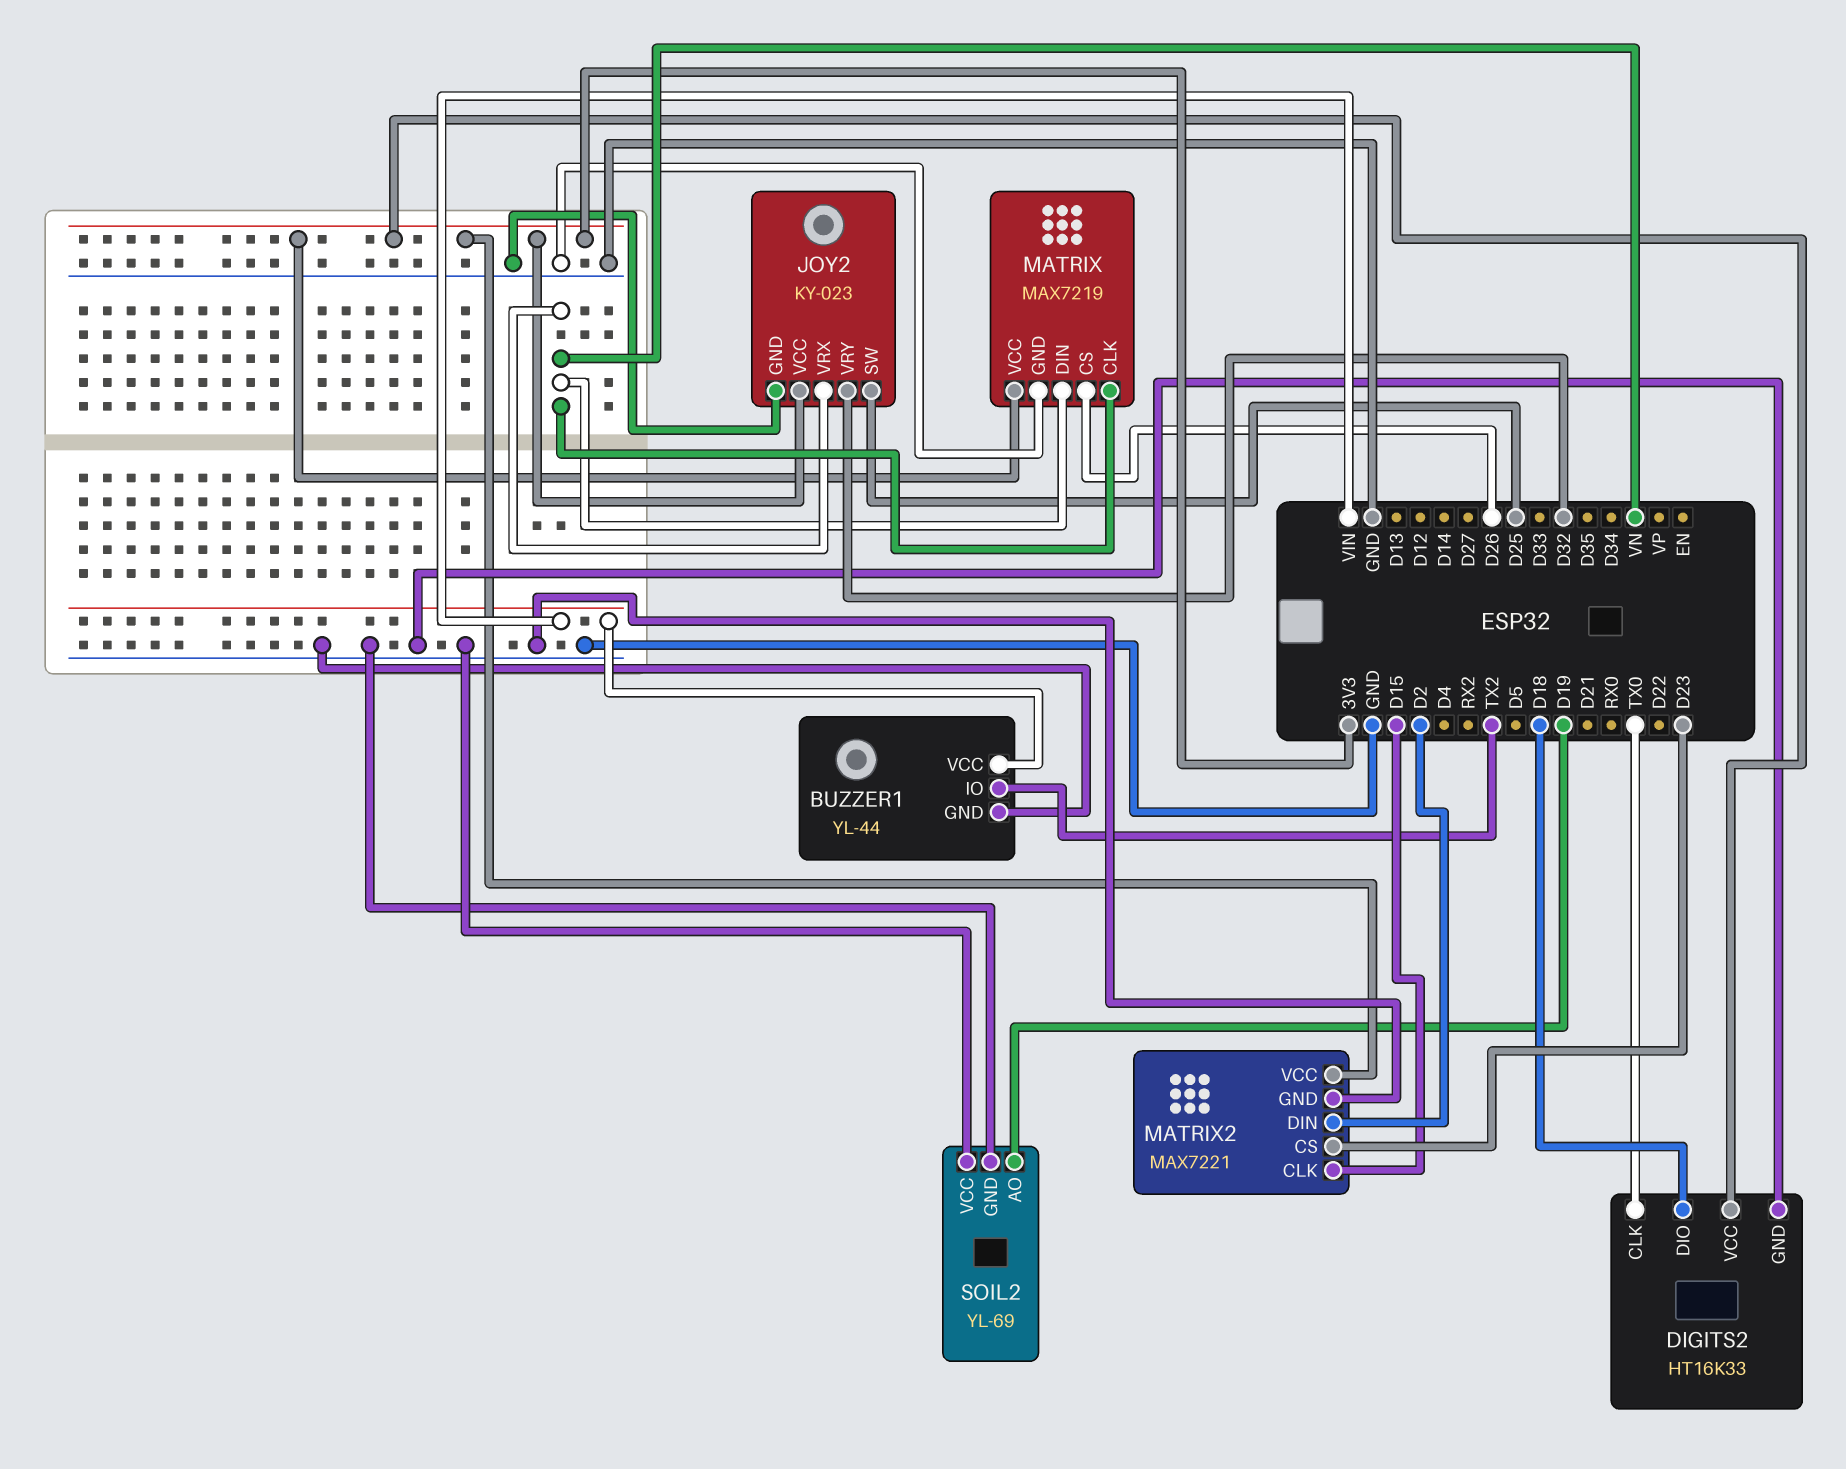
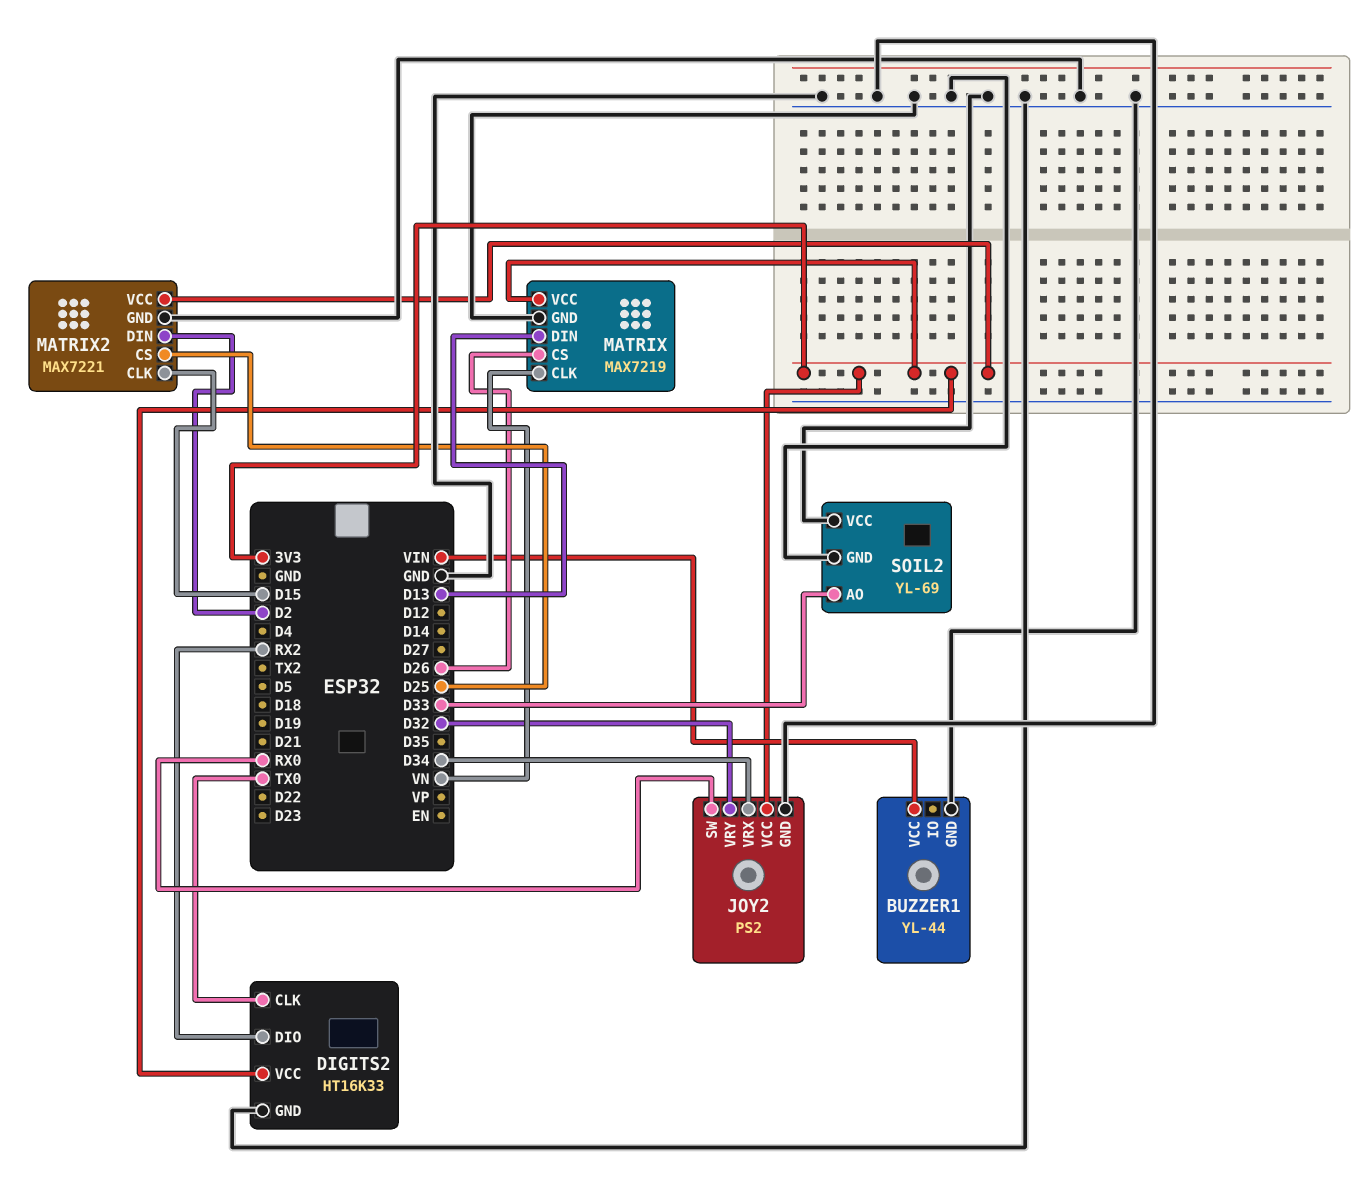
BUZZER1 pin IO: TX2 -> none
DIGITS2 pin DIO: D18 -> RX2
JOY2: KY-023 -> PS2
JOY2 pin SW: D25 -> RX0
JOY2 pin VRX: VN -> D34
MATRIX pin DIN: VN -> D13
MATRIX2 pin CS: D23 -> D25
SOIL2 pin AO: D19 -> D33

